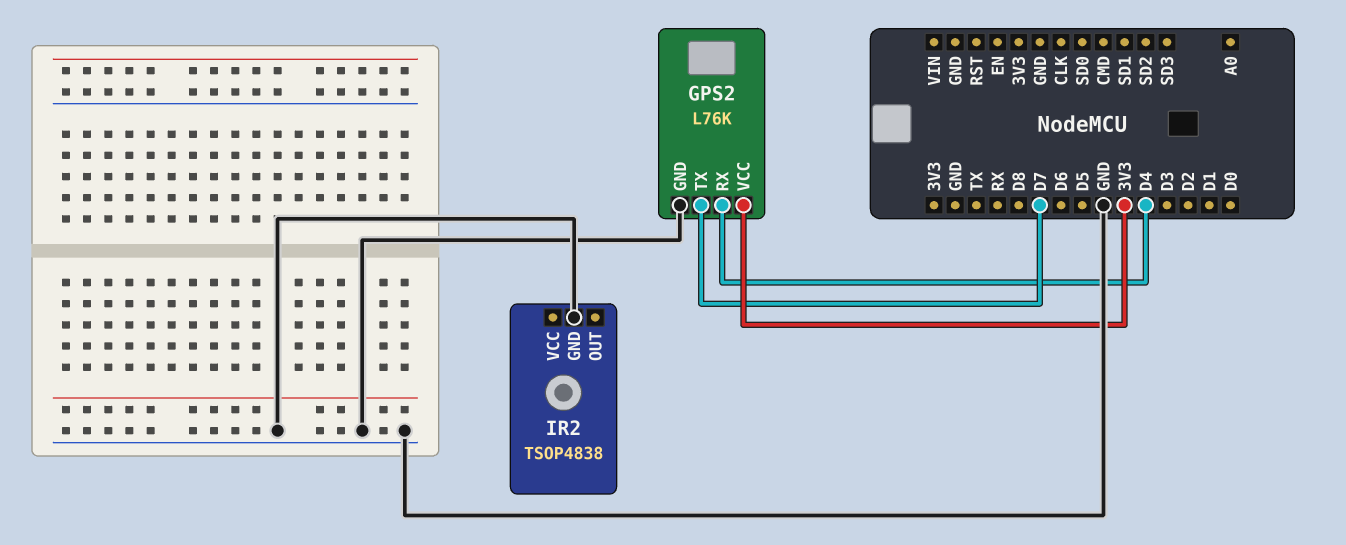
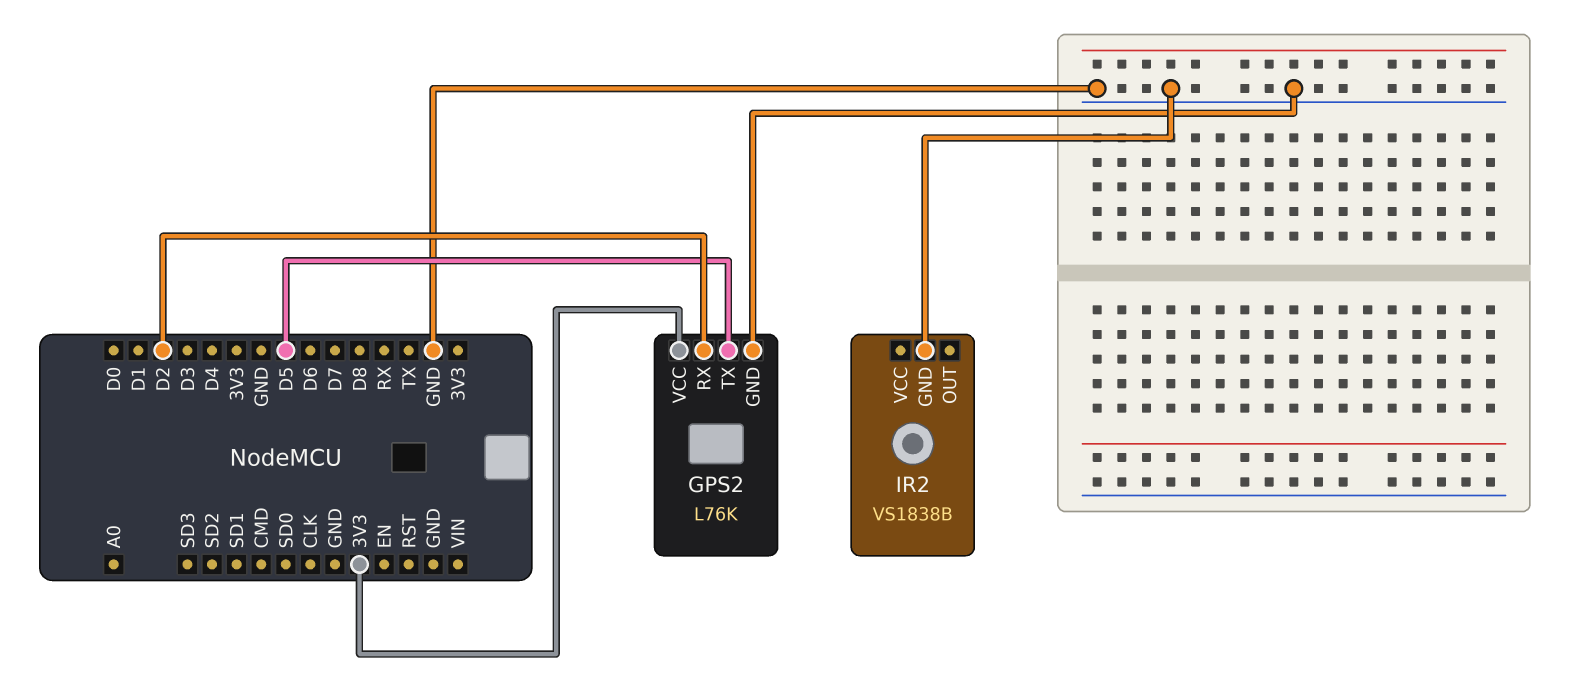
GPS2 pin RX: D4 -> D2
GPS2 pin TX: D7 -> D5
IR2: TSOP4838 -> VS1838B

